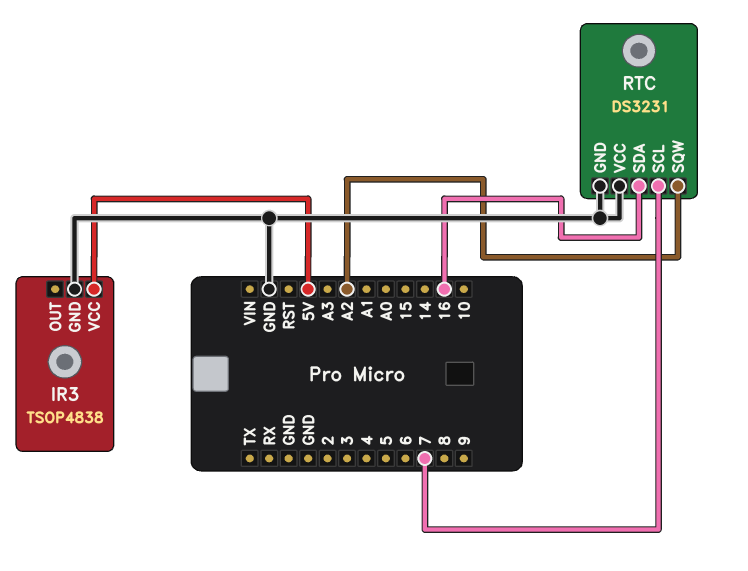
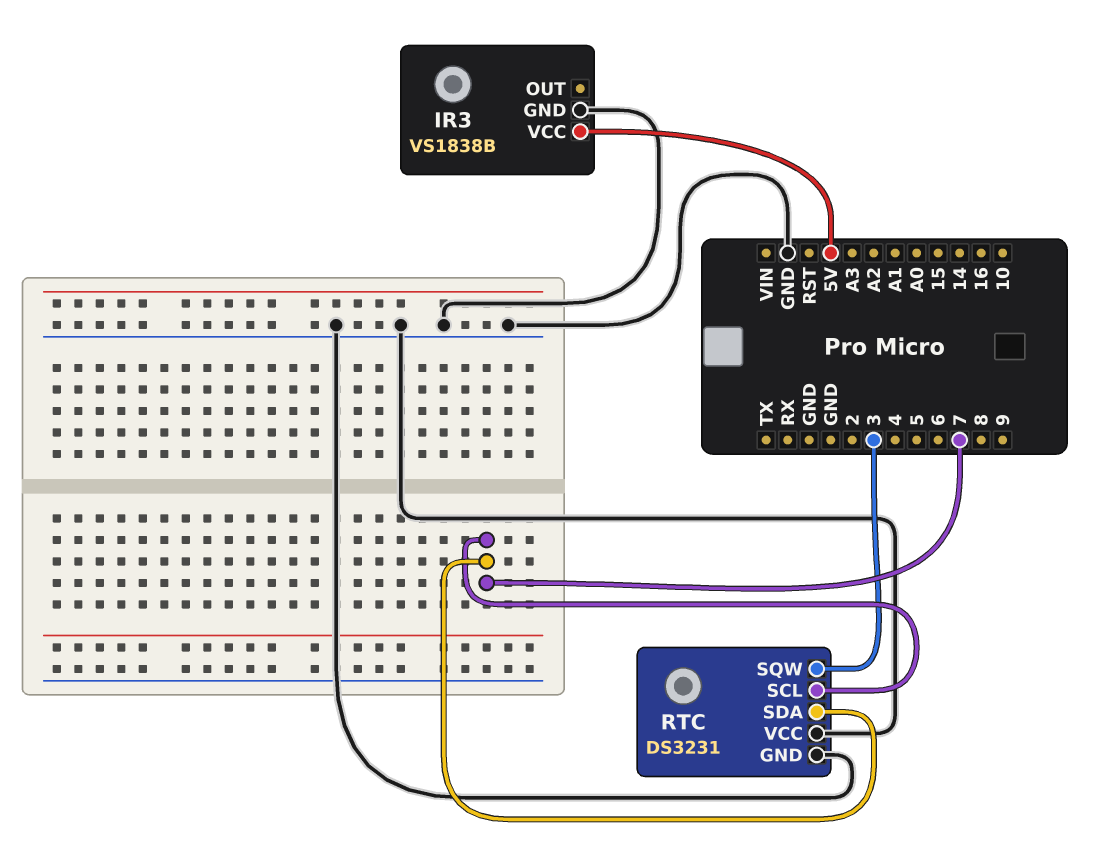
IR3: TSOP4838 -> VS1838B
RTC pin SDA: 16 -> 7
RTC pin SQW: A2 -> 3

